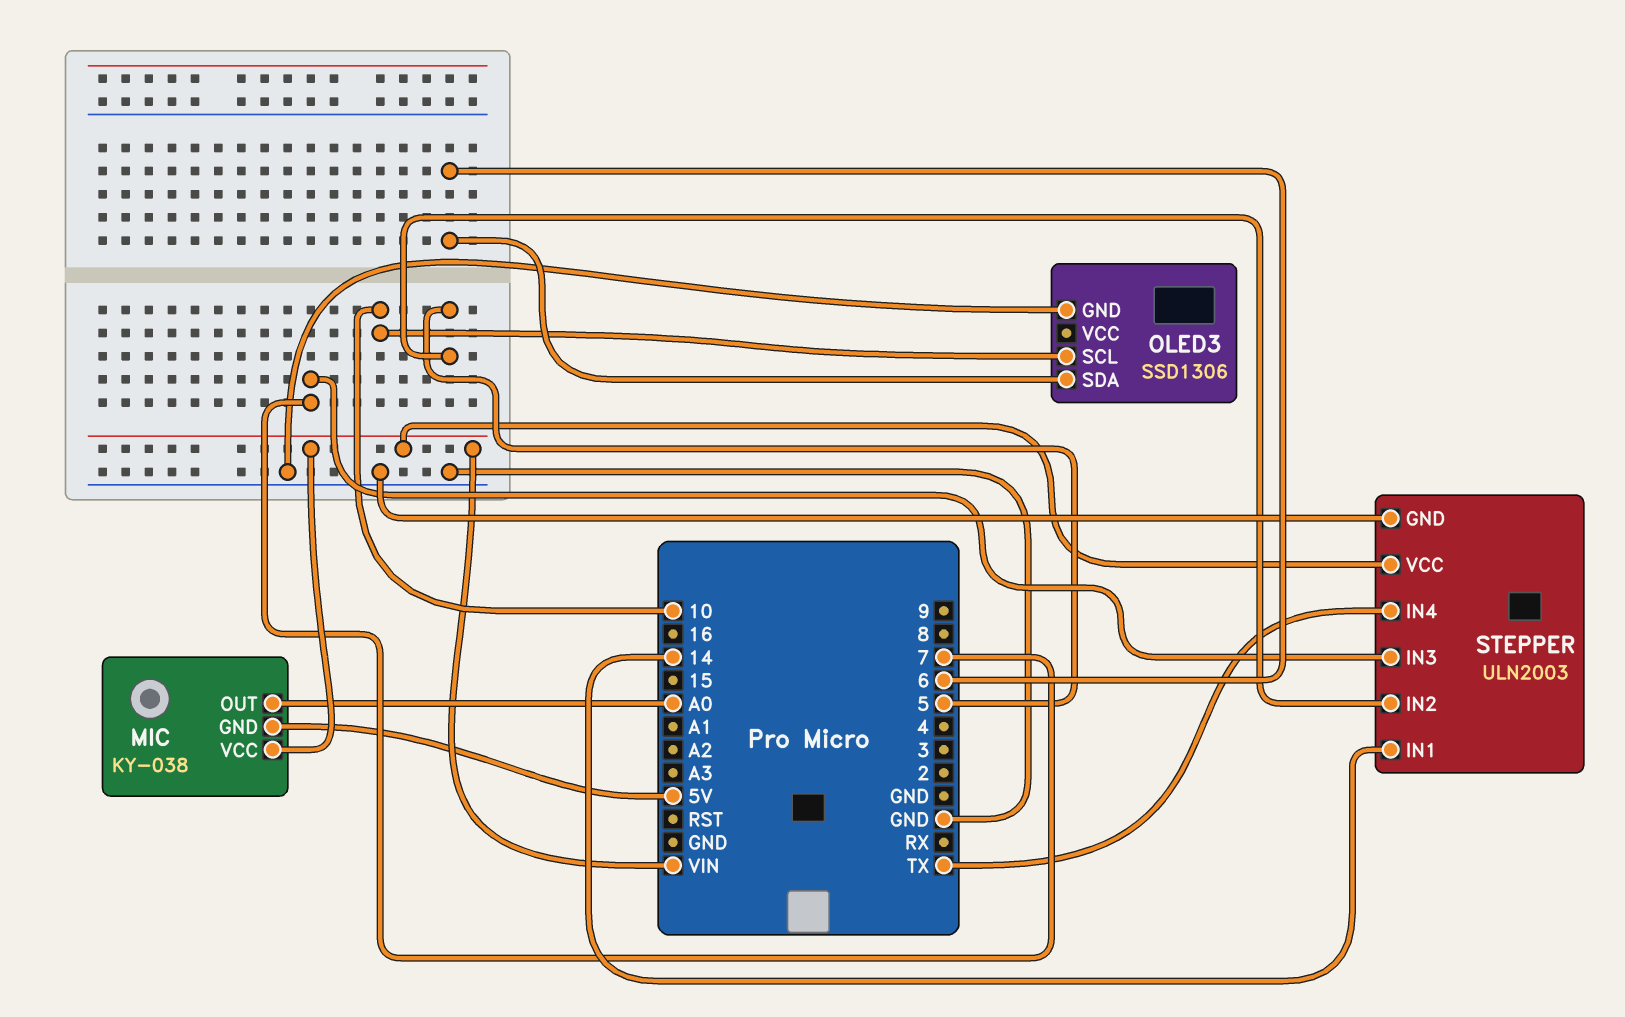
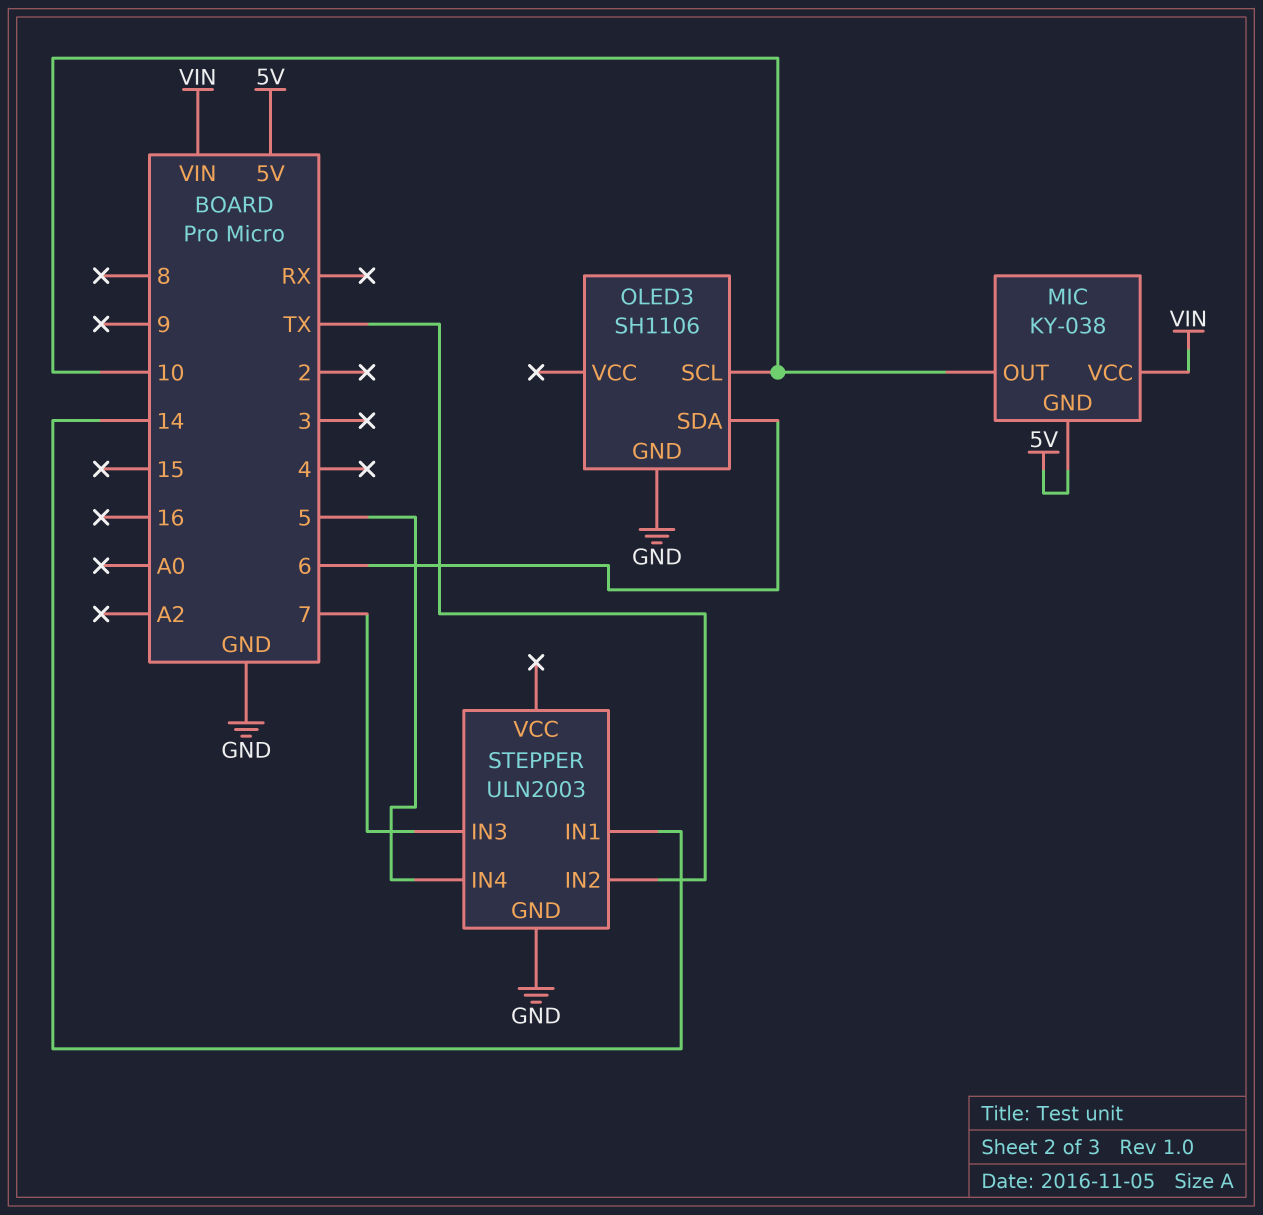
MIC pin OUT: A0 -> 10
OLED3: SSD1306 -> SH1106
STEPPER pin IN2: 5 -> TX
STEPPER pin IN4: TX -> 5
STEPPER pin VCC: VIN -> none

